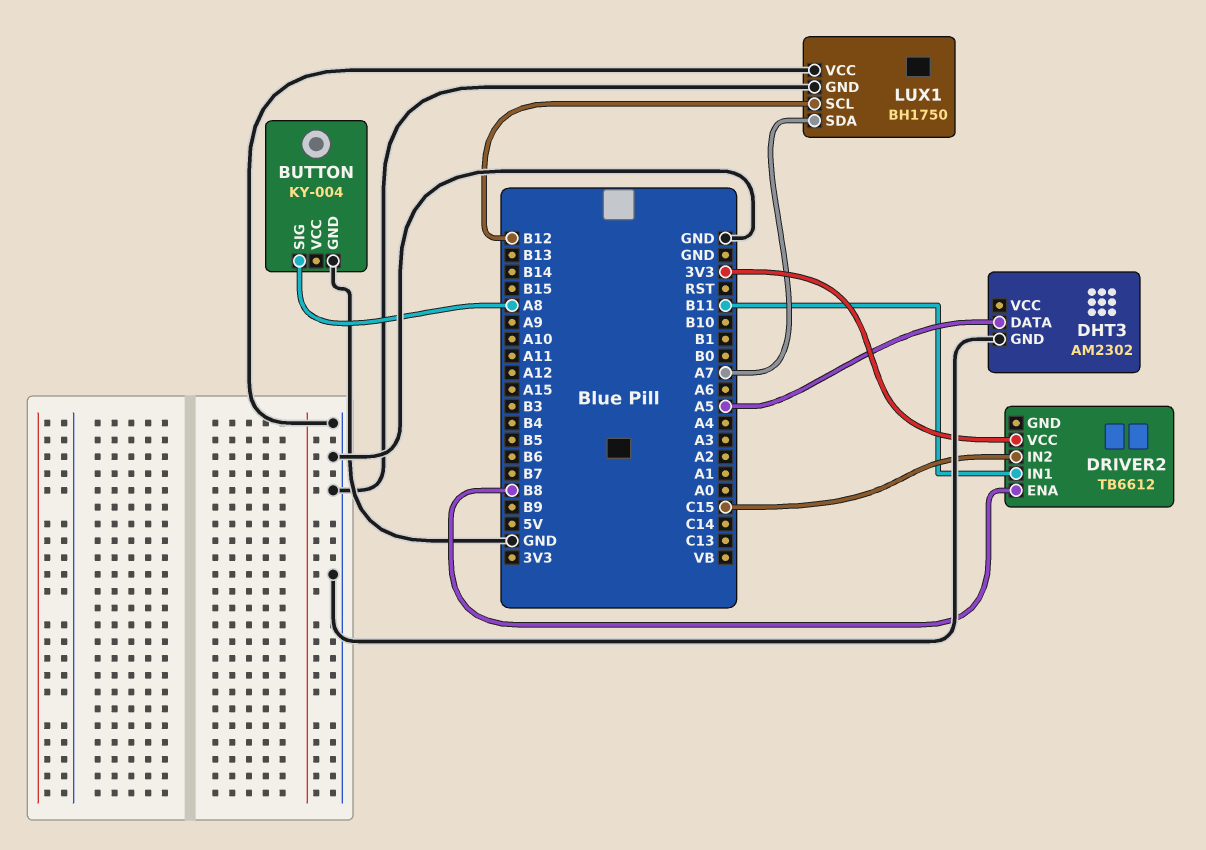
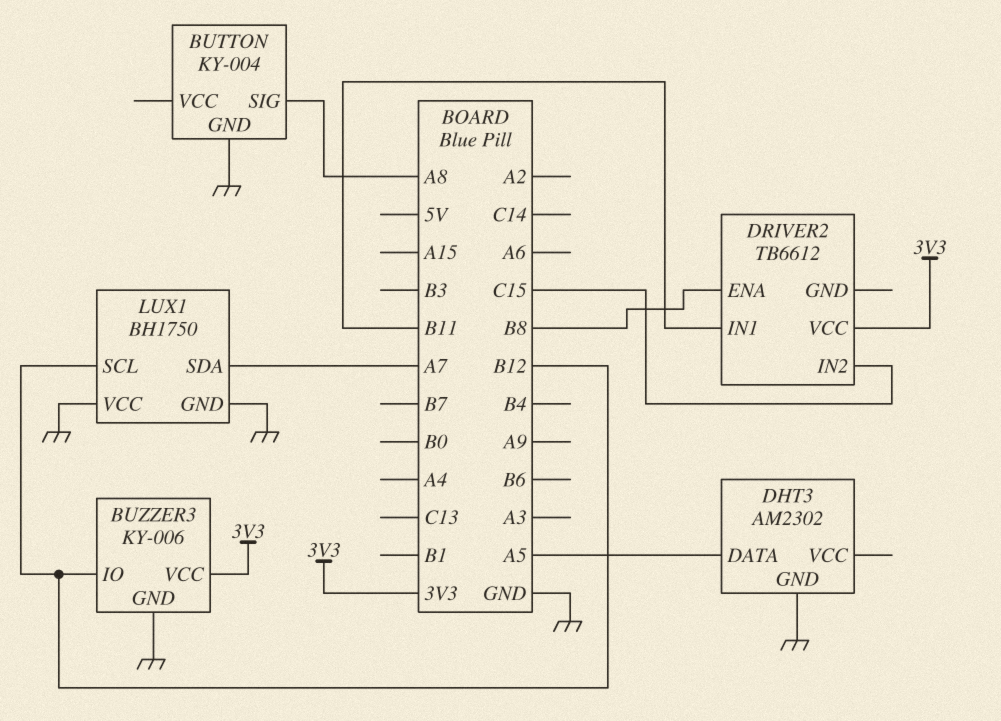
BUZZER3: none -> KY-006
BUZZER3 pin GND: none -> GND
BUZZER3 pin IO: none -> B12
BUZZER3 pin VCC: none -> 3V3

